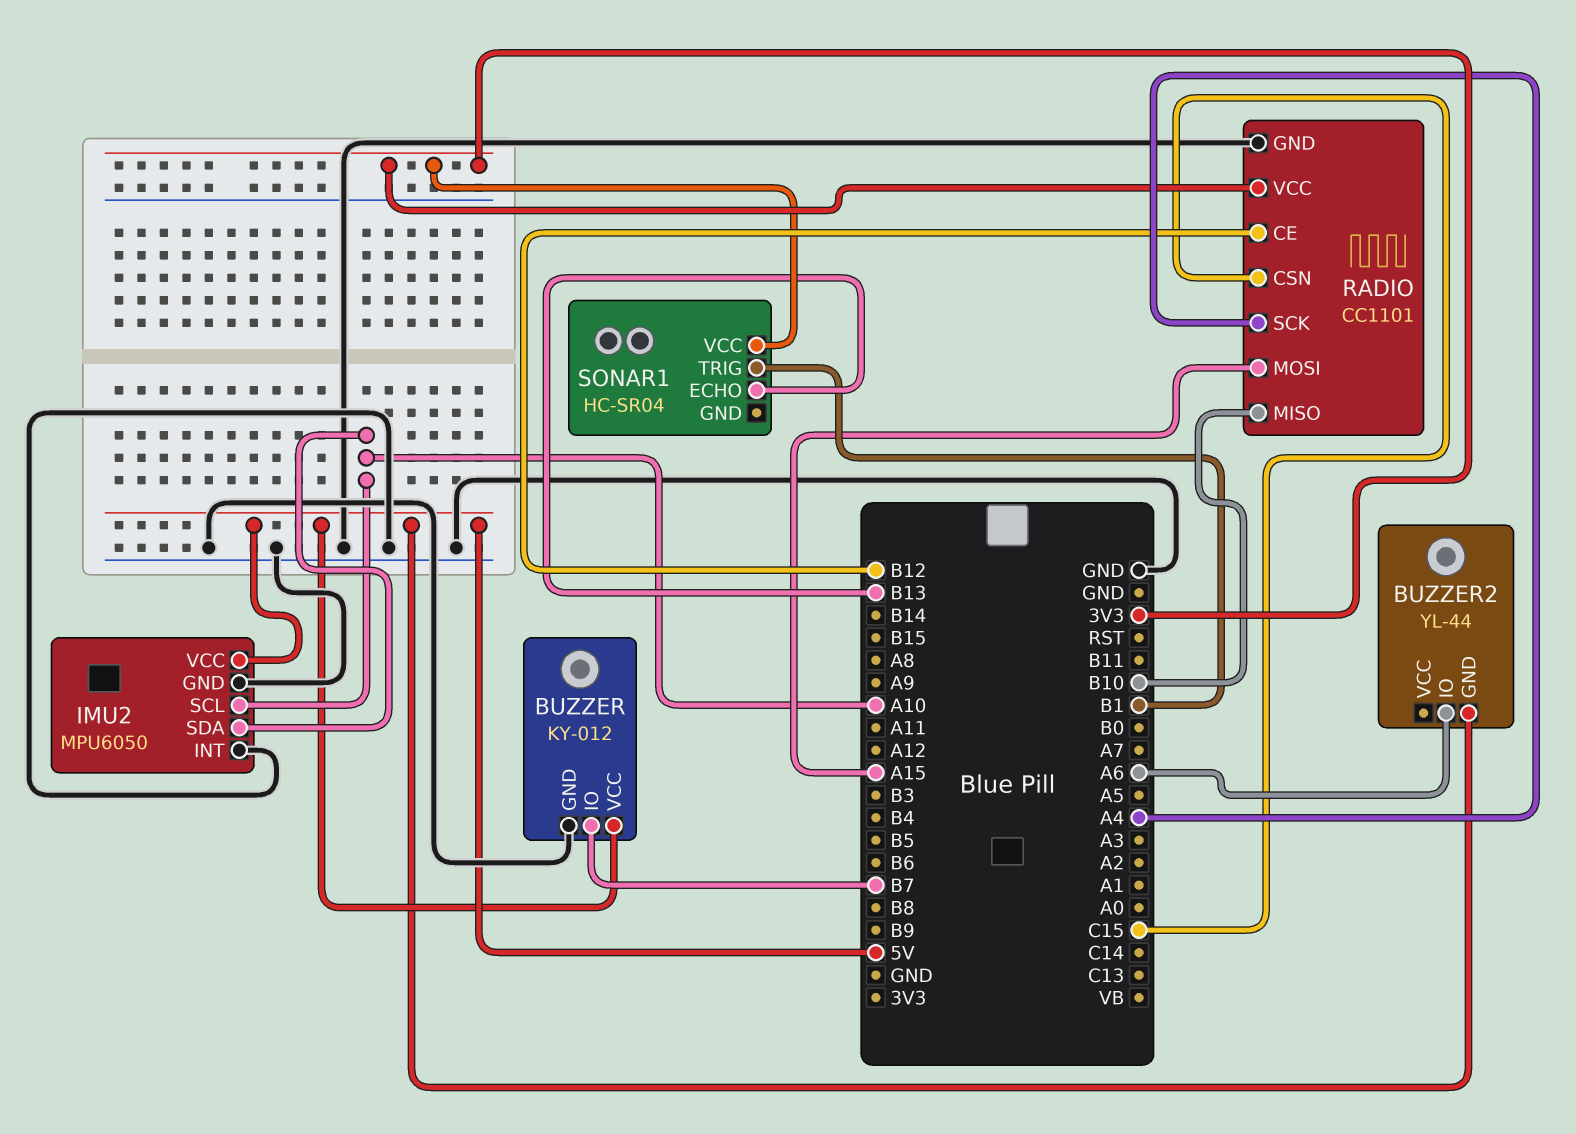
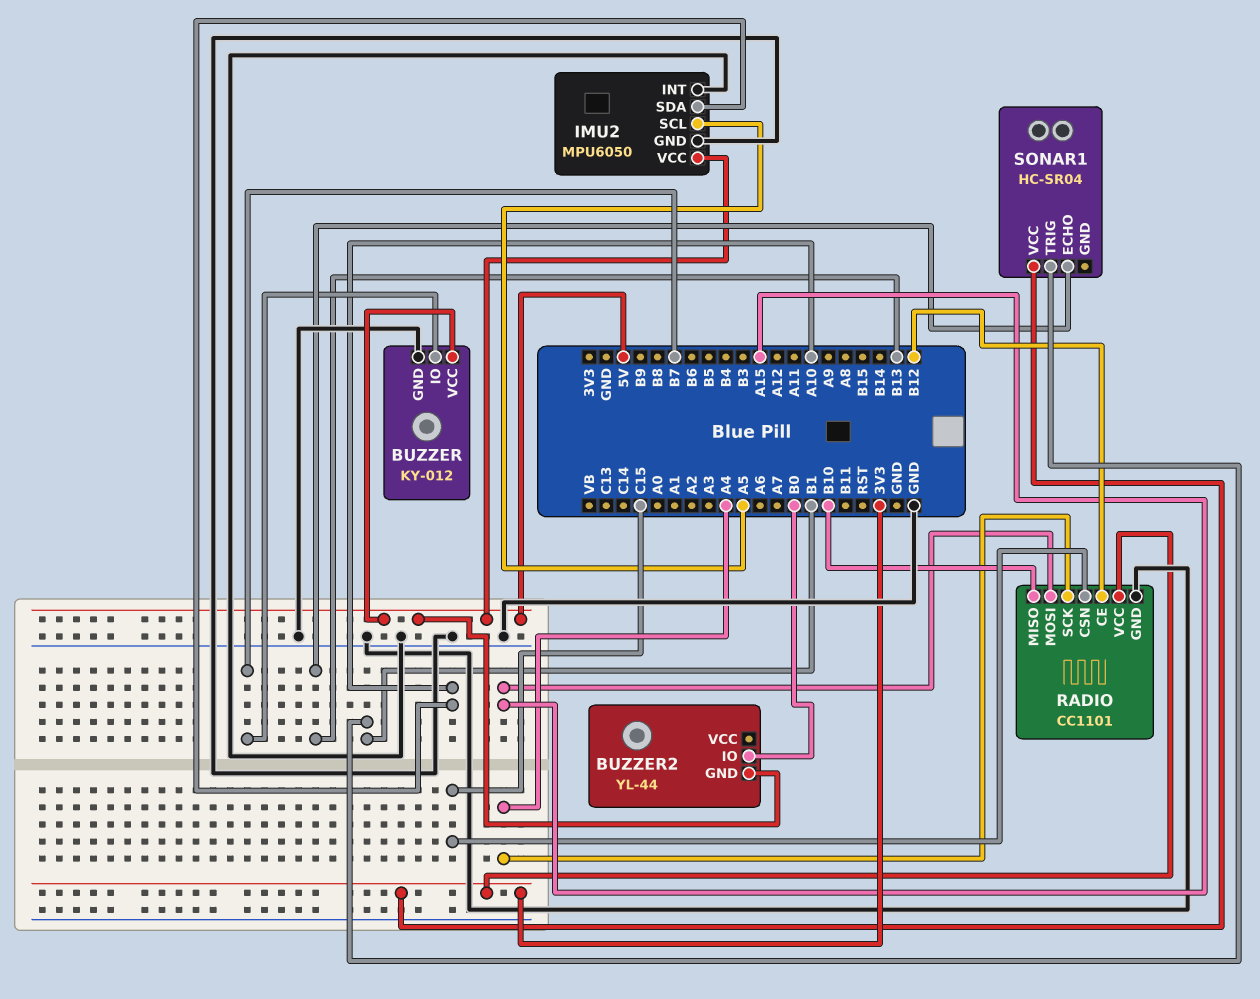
BUZZER2 pin IO: A6 -> B0
IMU2 pin SCL: A10 -> A5

